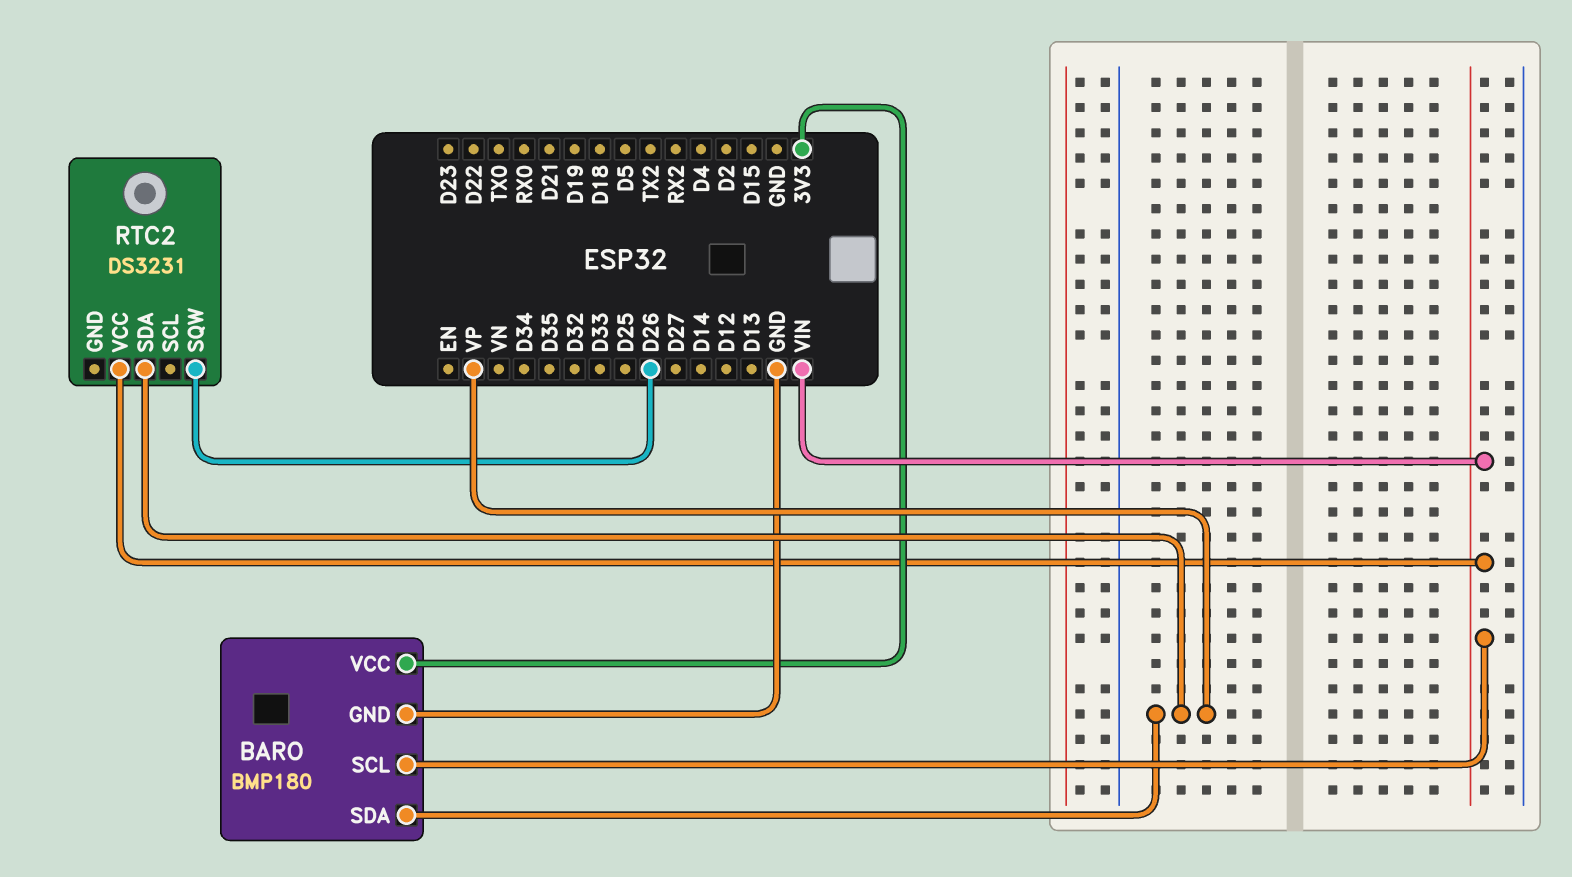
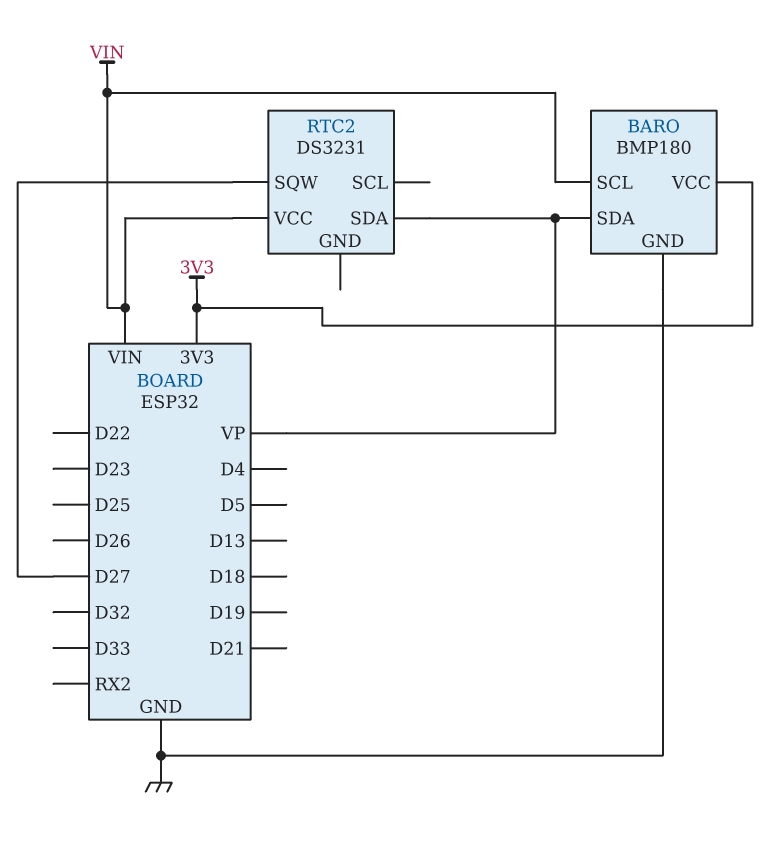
RTC2 pin SQW: D26 -> D27

